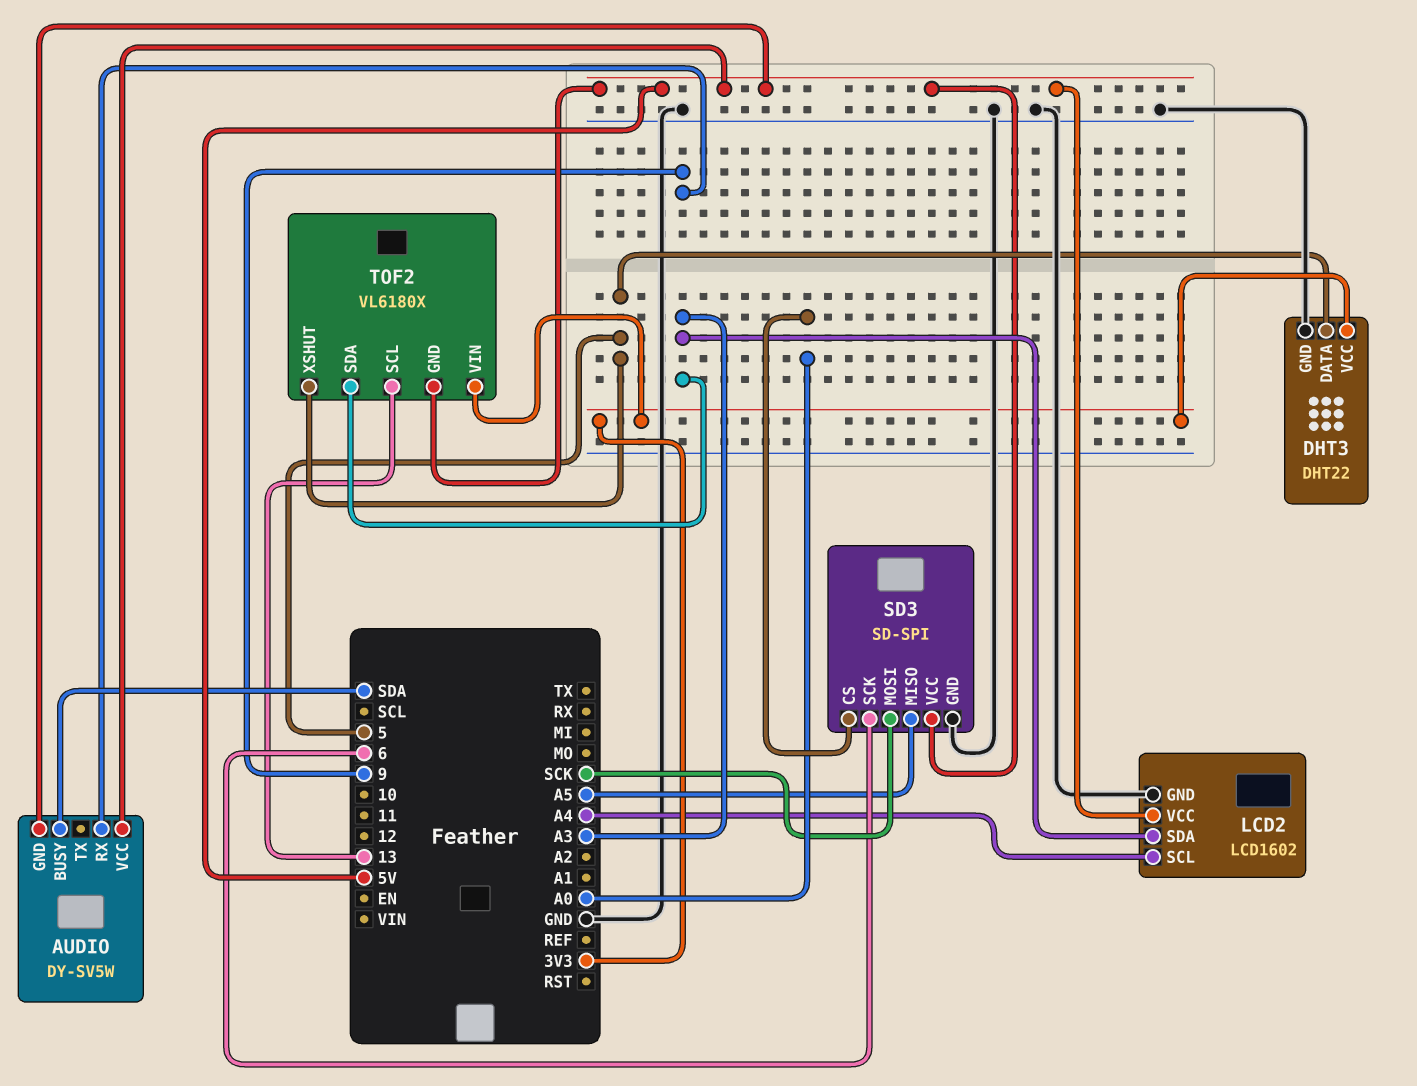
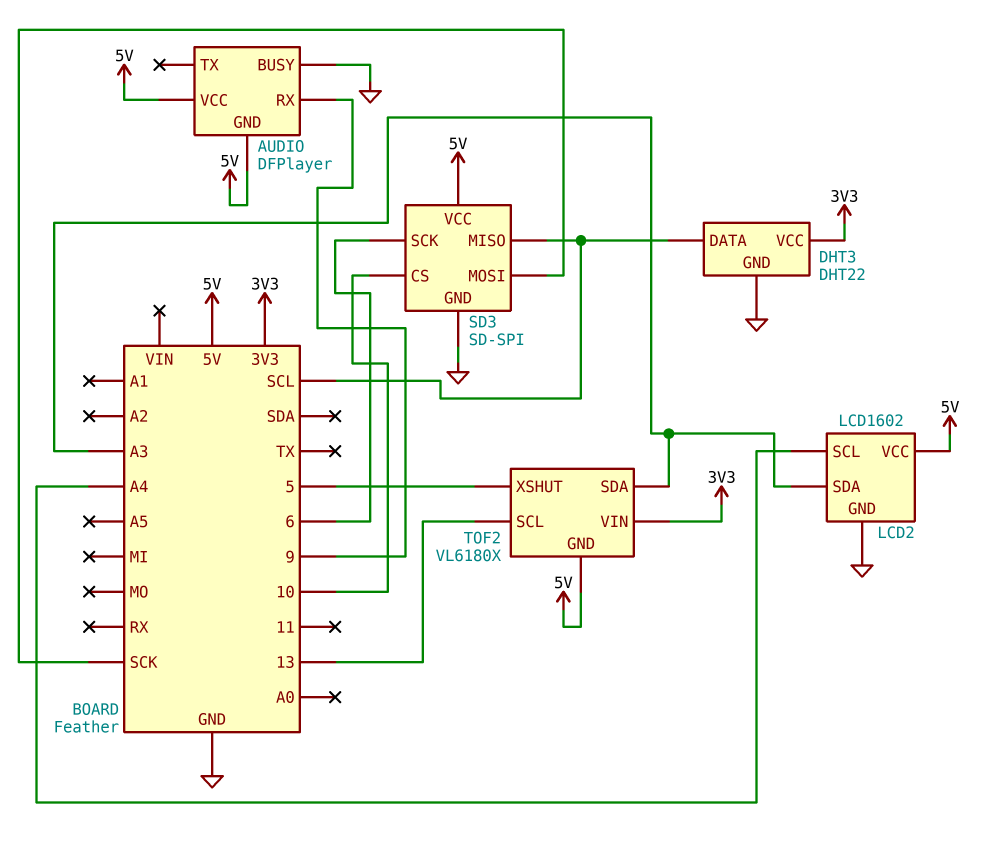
AUDIO: DY-SV5W -> DFPlayer
AUDIO pin BUSY: SDA -> GND
DHT3 pin DATA: 5 -> SCL
SD3 pin CS: A0 -> 10
SD3 pin MISO: A5 -> SCL

